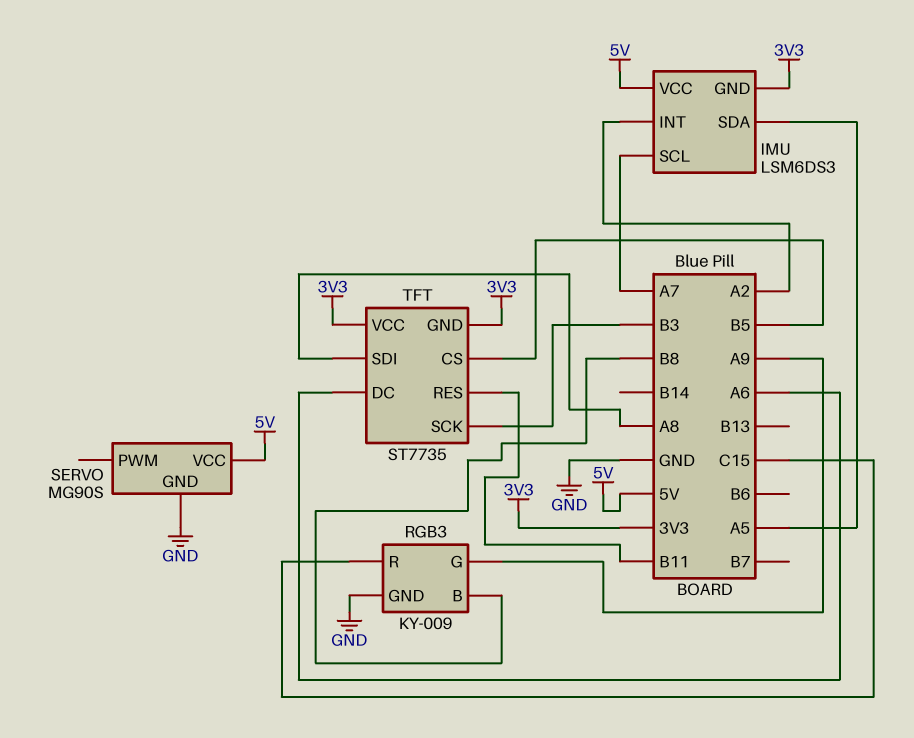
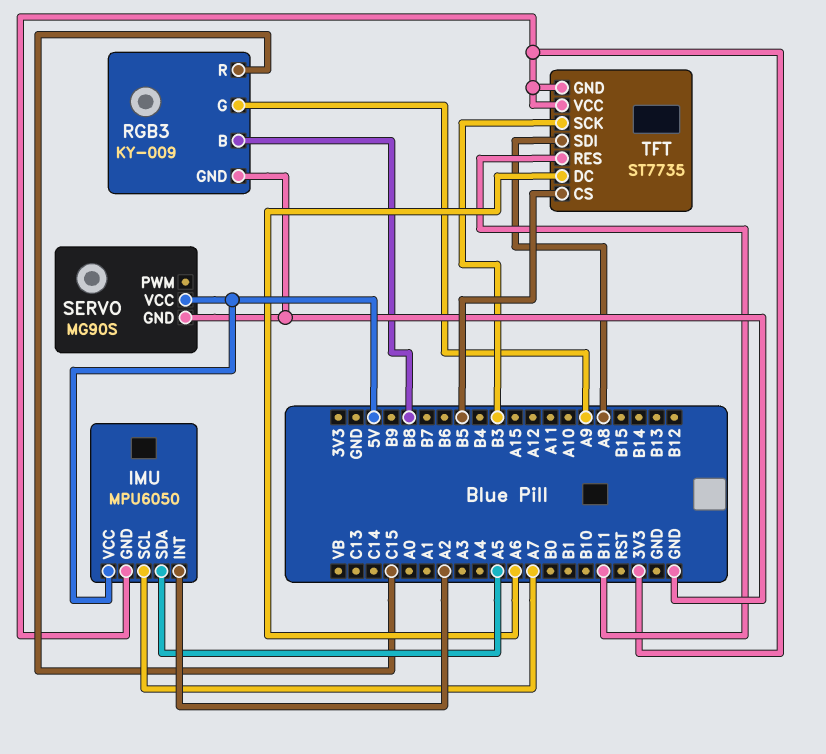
IMU: LSM6DS3 -> MPU6050

